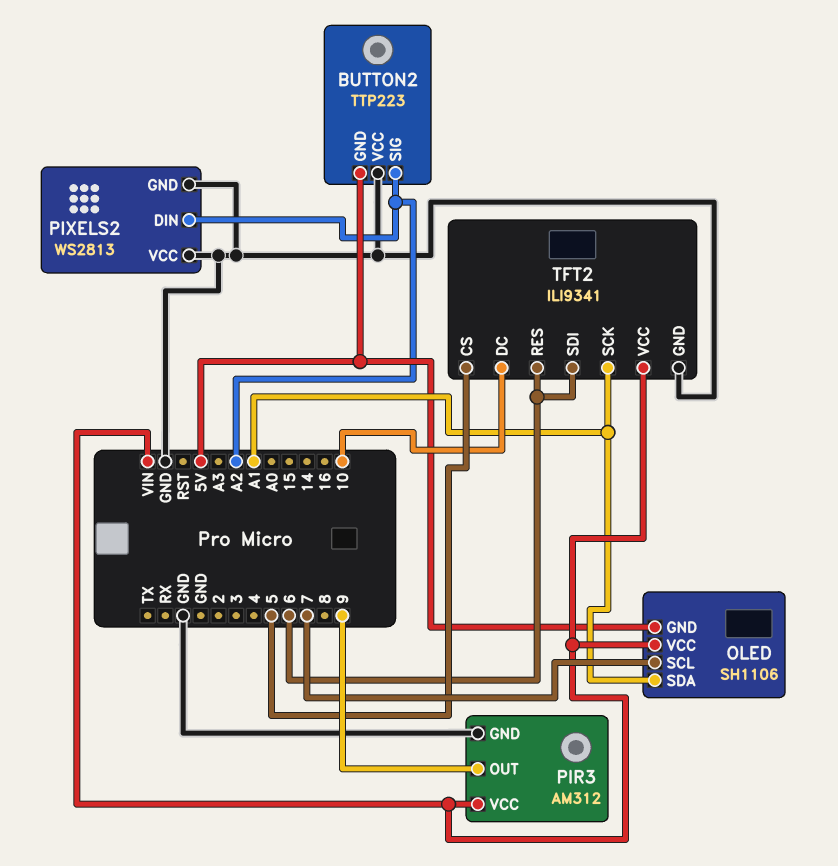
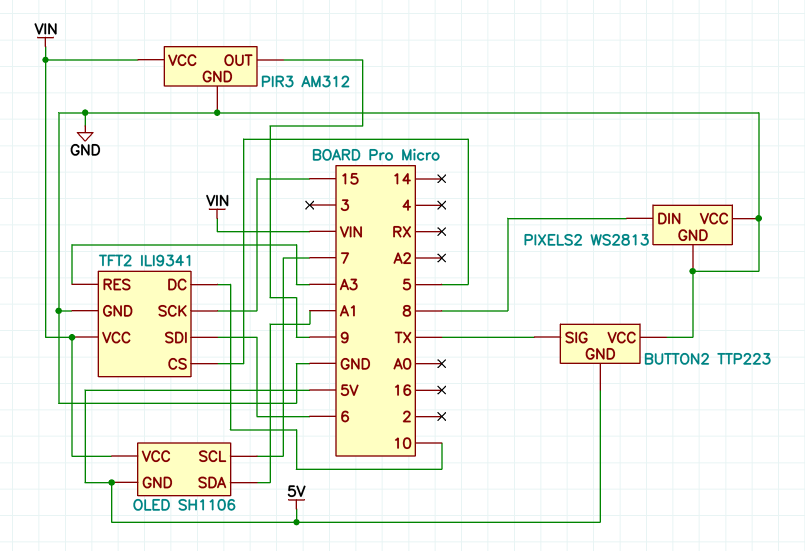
BUTTON2 pin SIG: A2 -> TX
PIXELS2 pin DIN: A2 -> 8
TFT2 pin RES: 6 -> A3
TFT2 pin SCK: A1 -> 15

